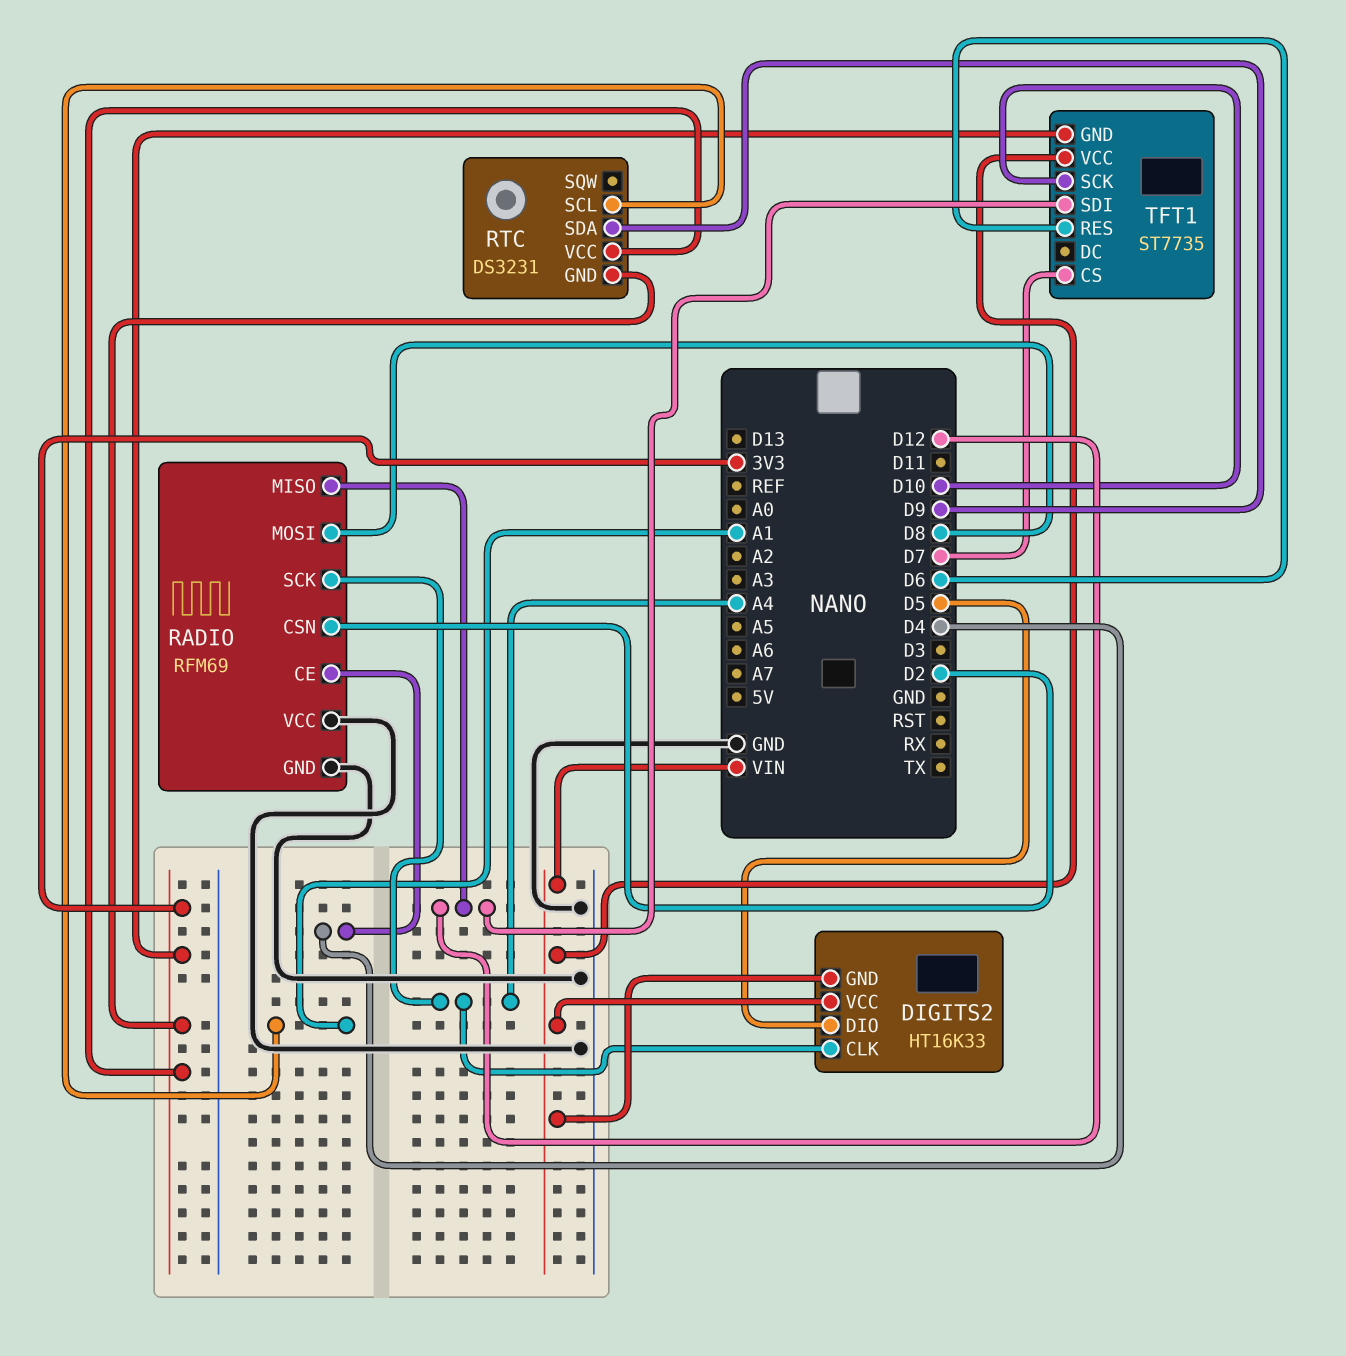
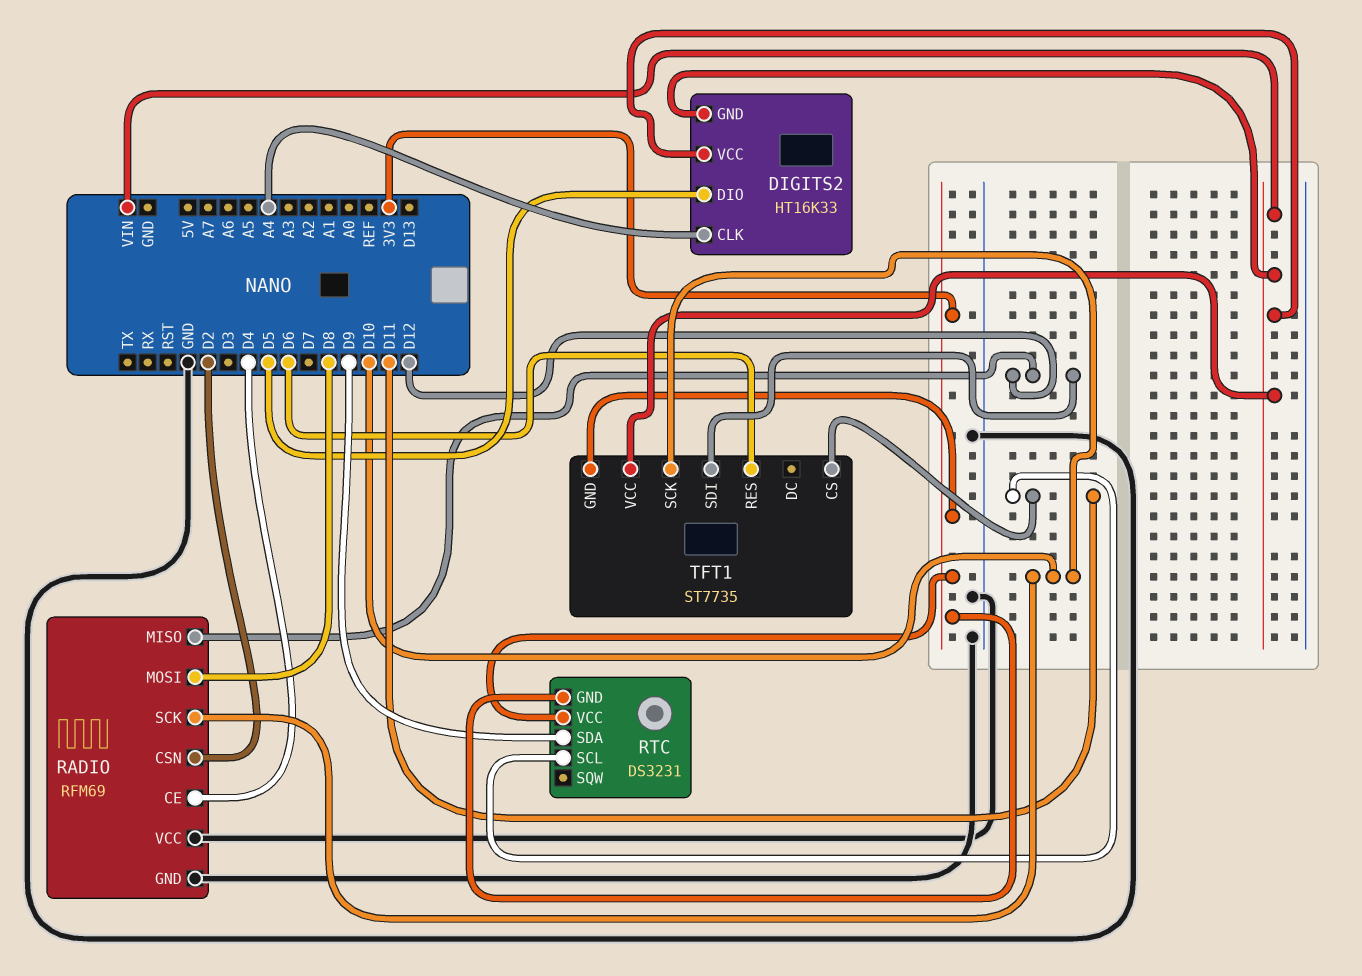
RADIO pin SCK: A4 -> D10
RTC pin SCL: A1 -> D11
TFT1 pin CS: D7 -> D11

